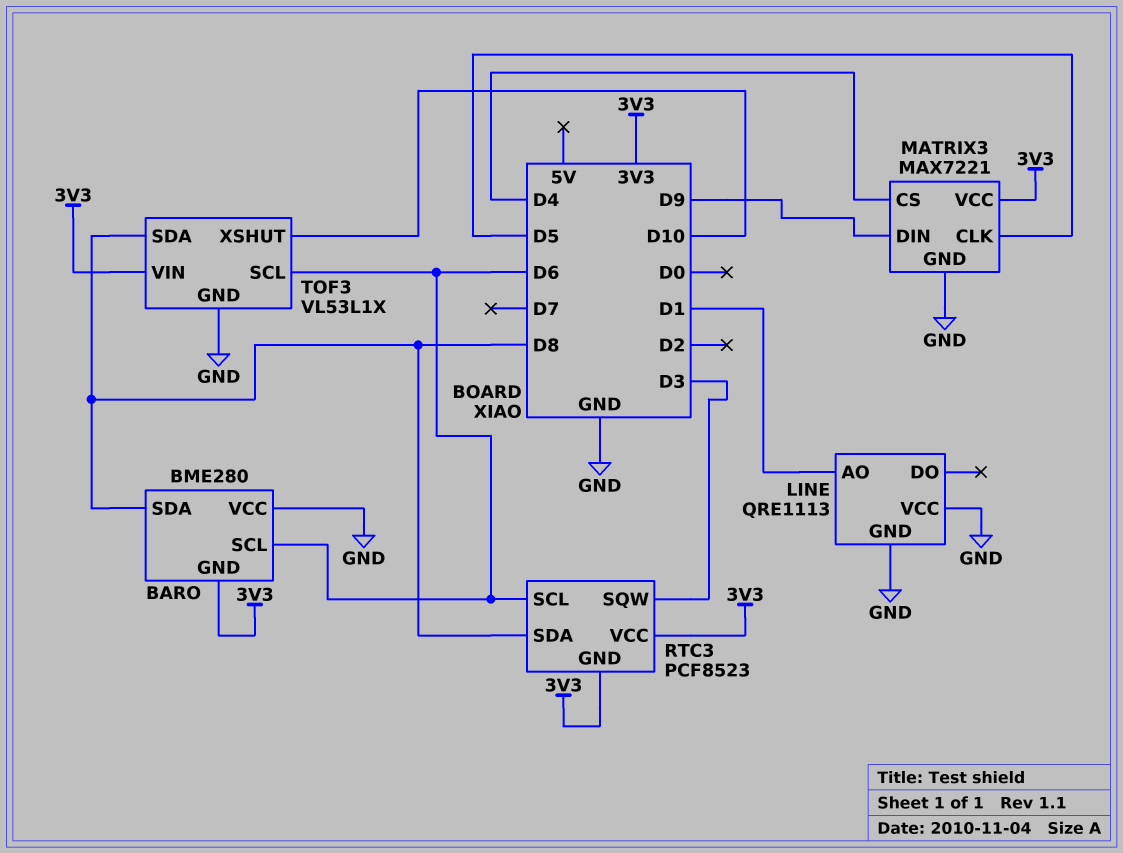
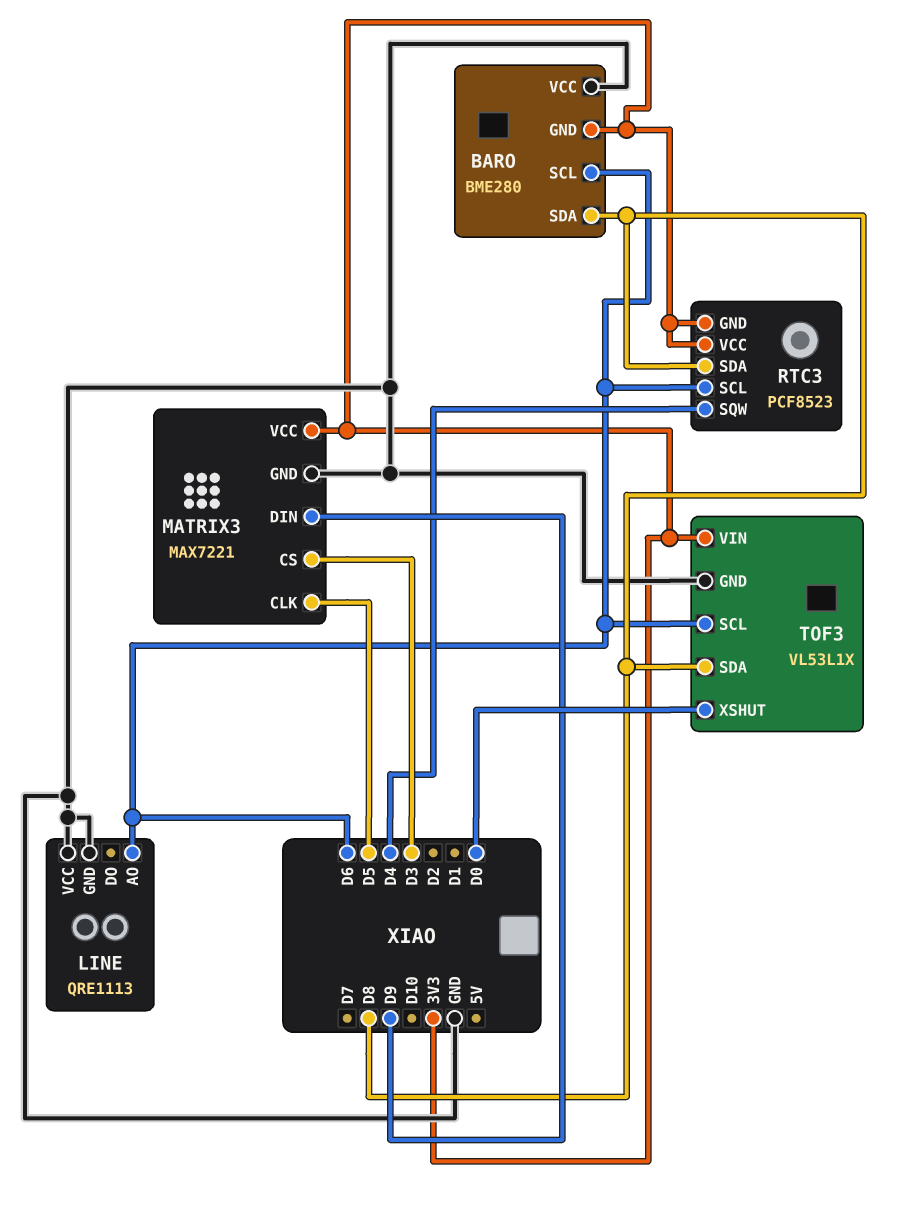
LINE pin AO: D1 -> D6
MATRIX3 pin CS: D4 -> D3
RTC3 pin SQW: D3 -> D4
TOF3 pin XSHUT: D10 -> D0

